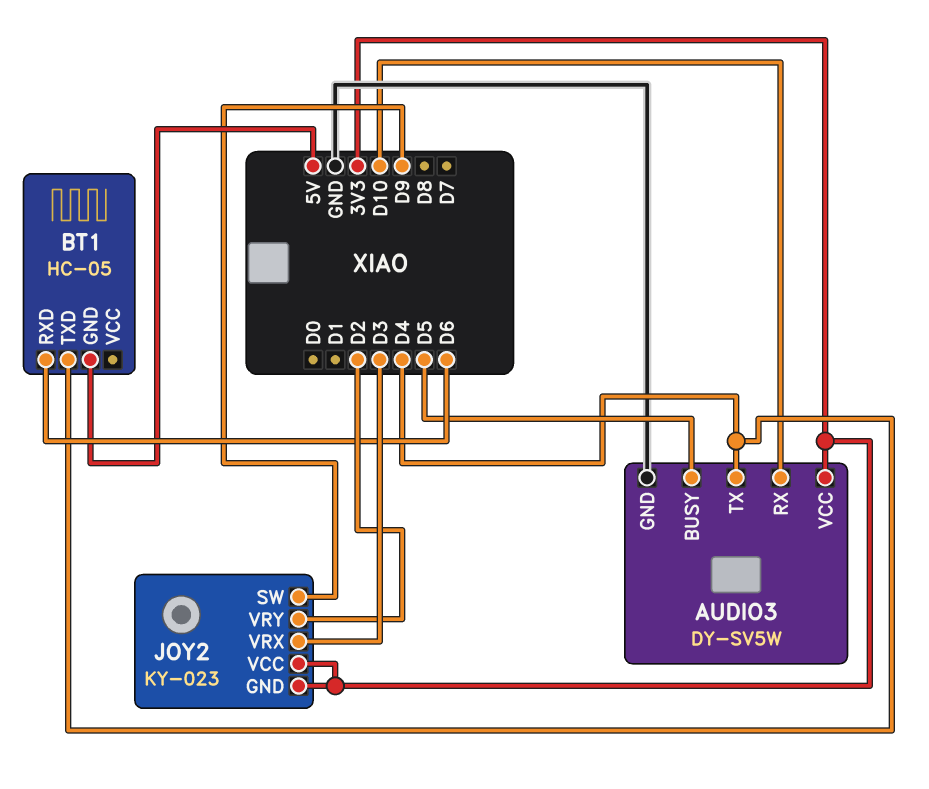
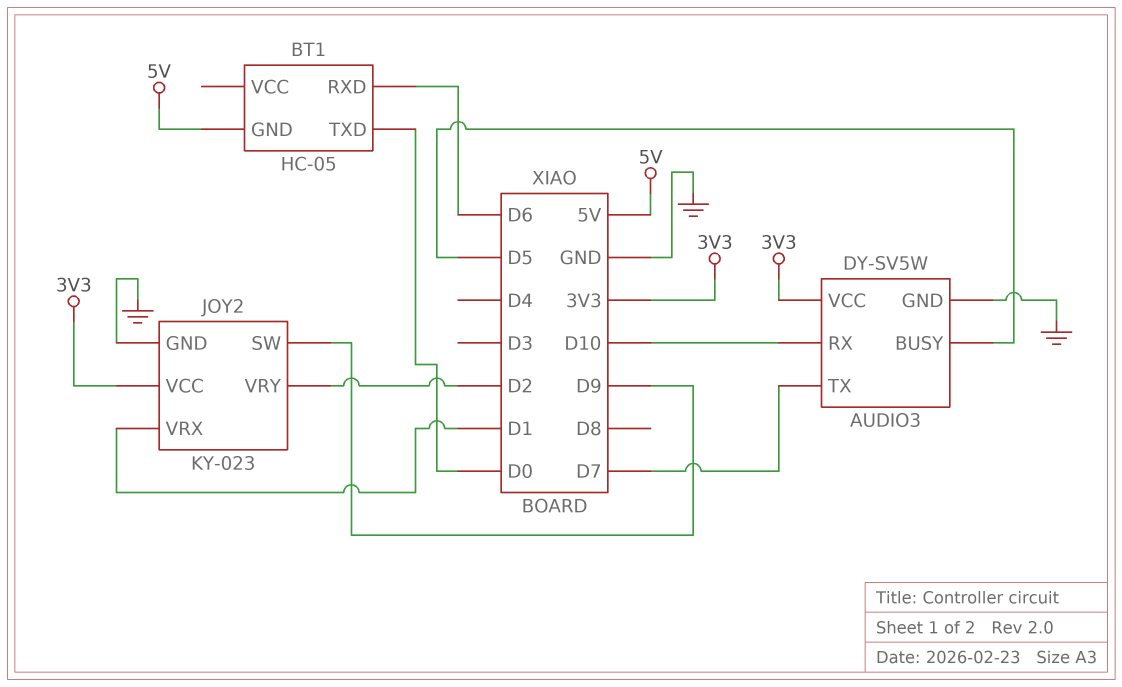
AUDIO3 pin TX: D4 -> D7
BT1 pin TXD: D4 -> D0
JOY2 pin GND: 3V3 -> GND
JOY2 pin VRX: D3 -> D1

